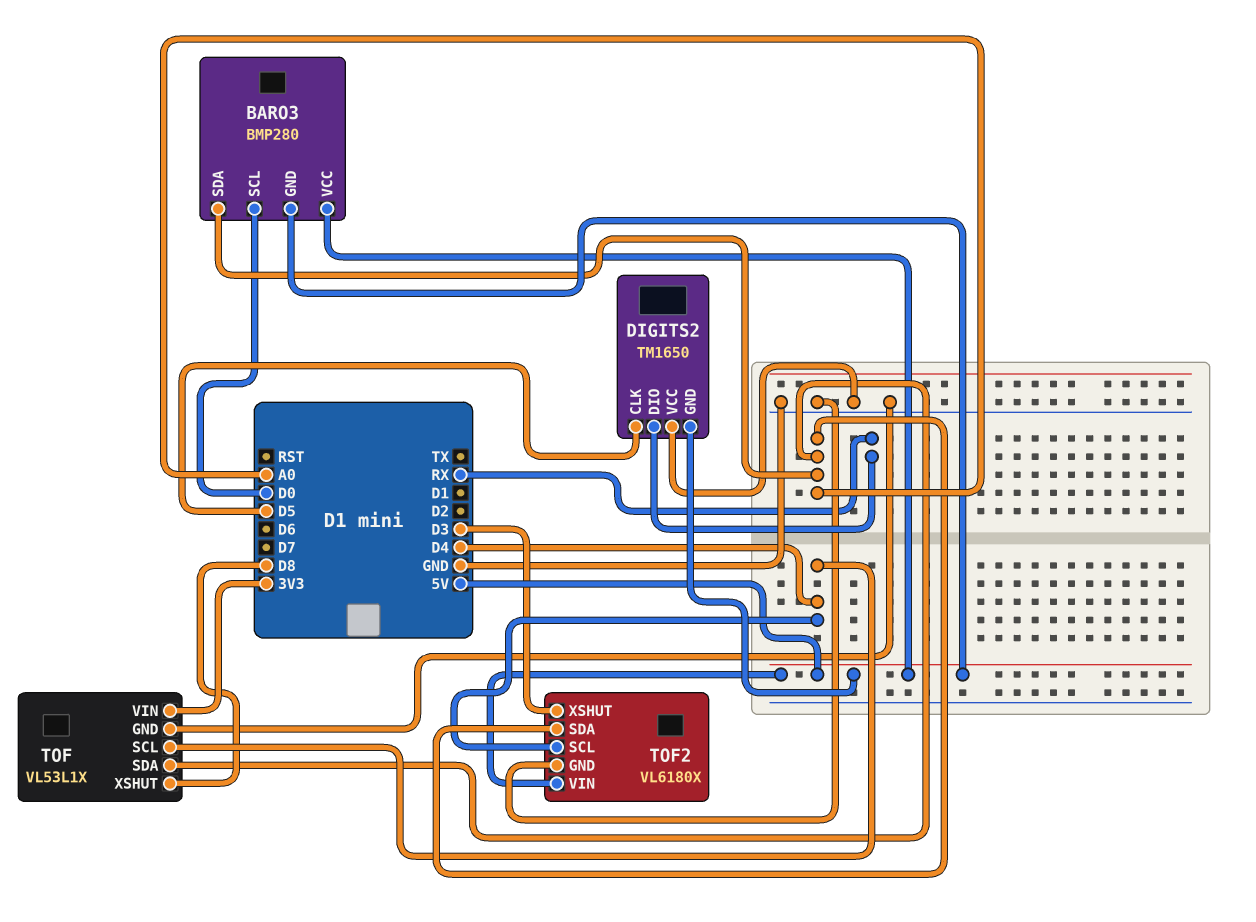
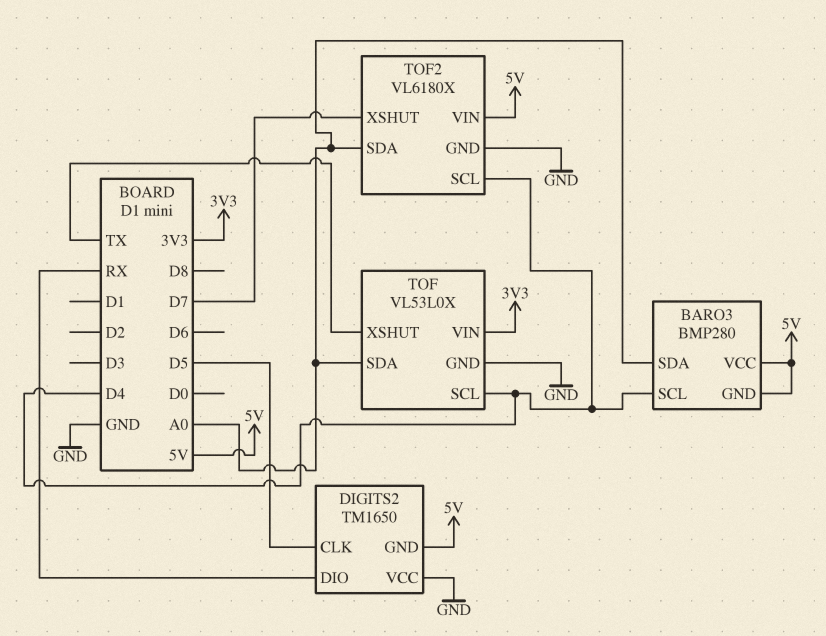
BARO3 pin SCL: D0 -> D4
TOF: VL53L1X -> VL53L0X
TOF pin XSHUT: D8 -> TX
TOF2 pin XSHUT: D3 -> D7

